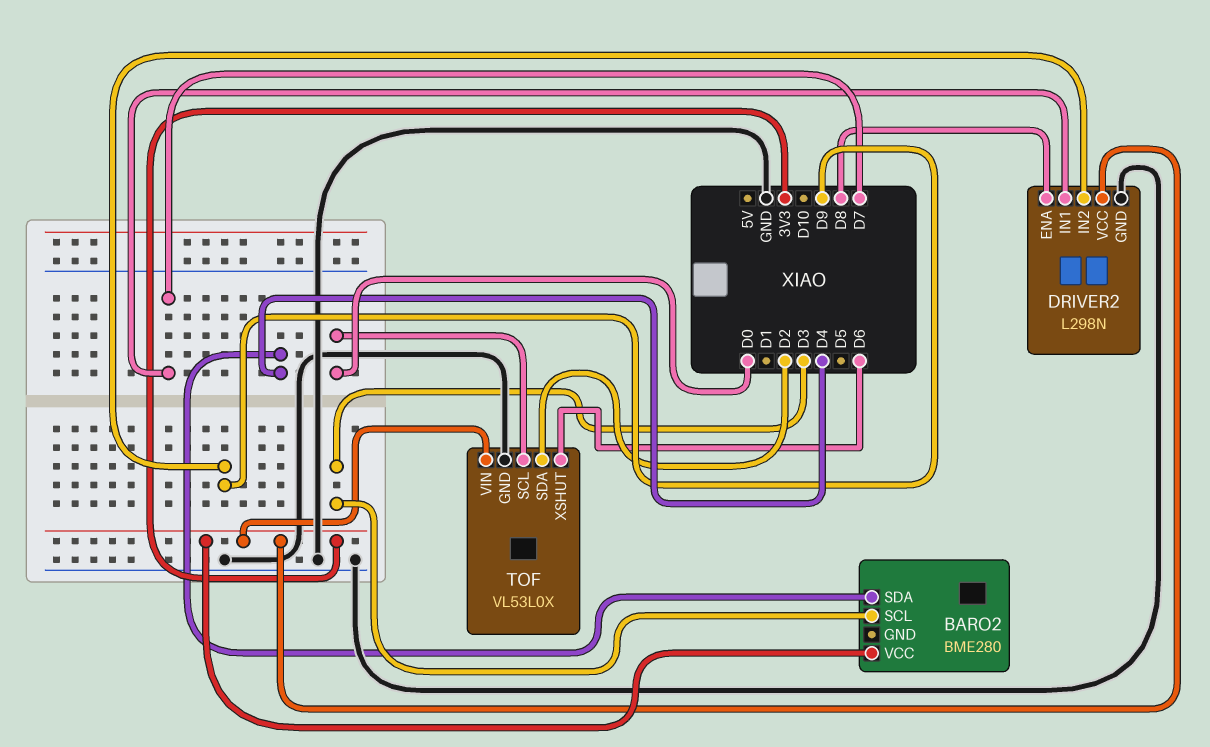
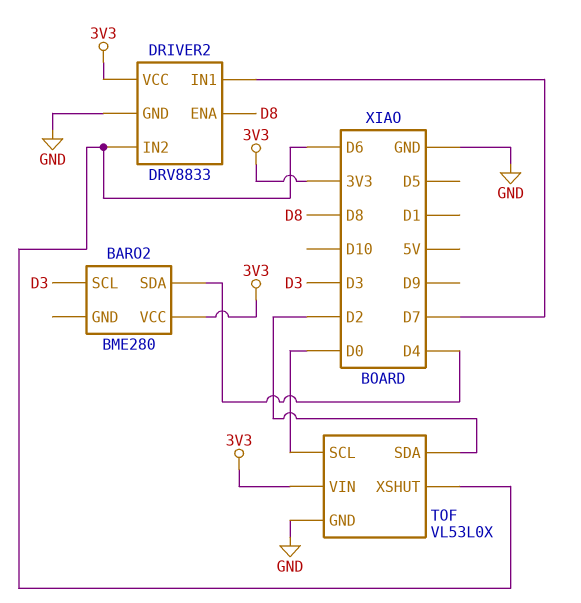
DRIVER2: L298N -> DRV8833
DRIVER2 pin IN2: D9 -> D6

